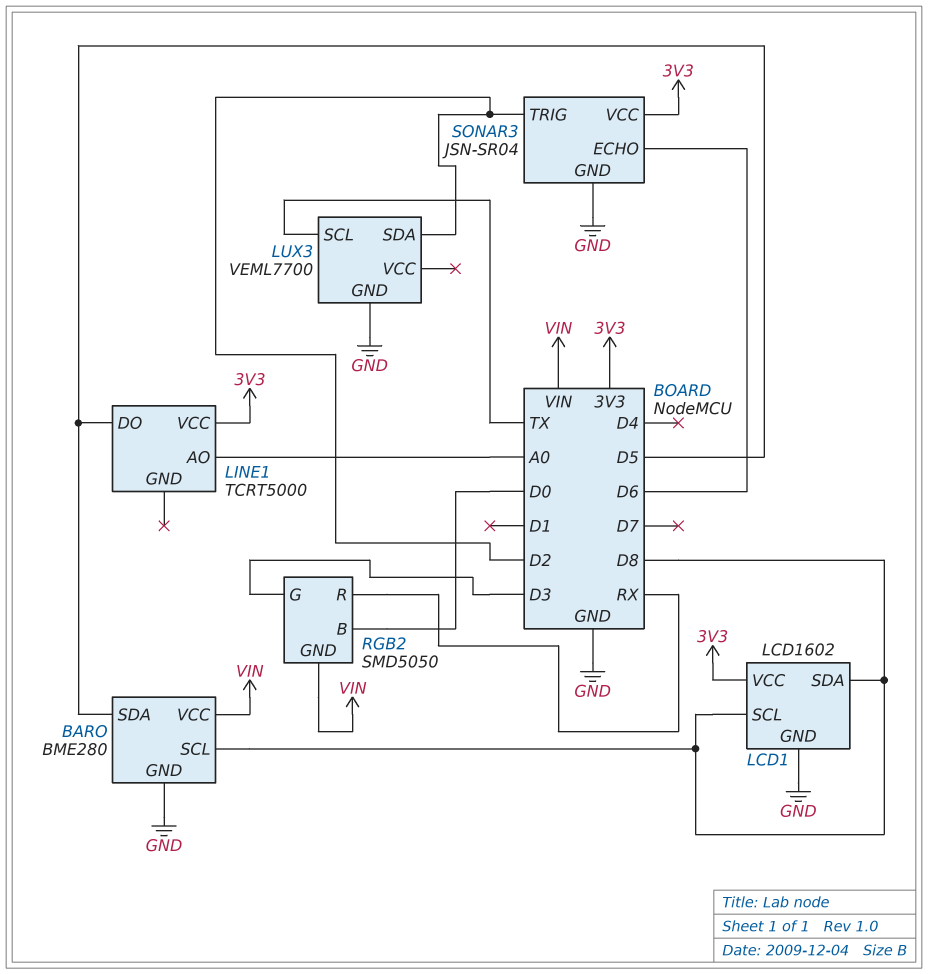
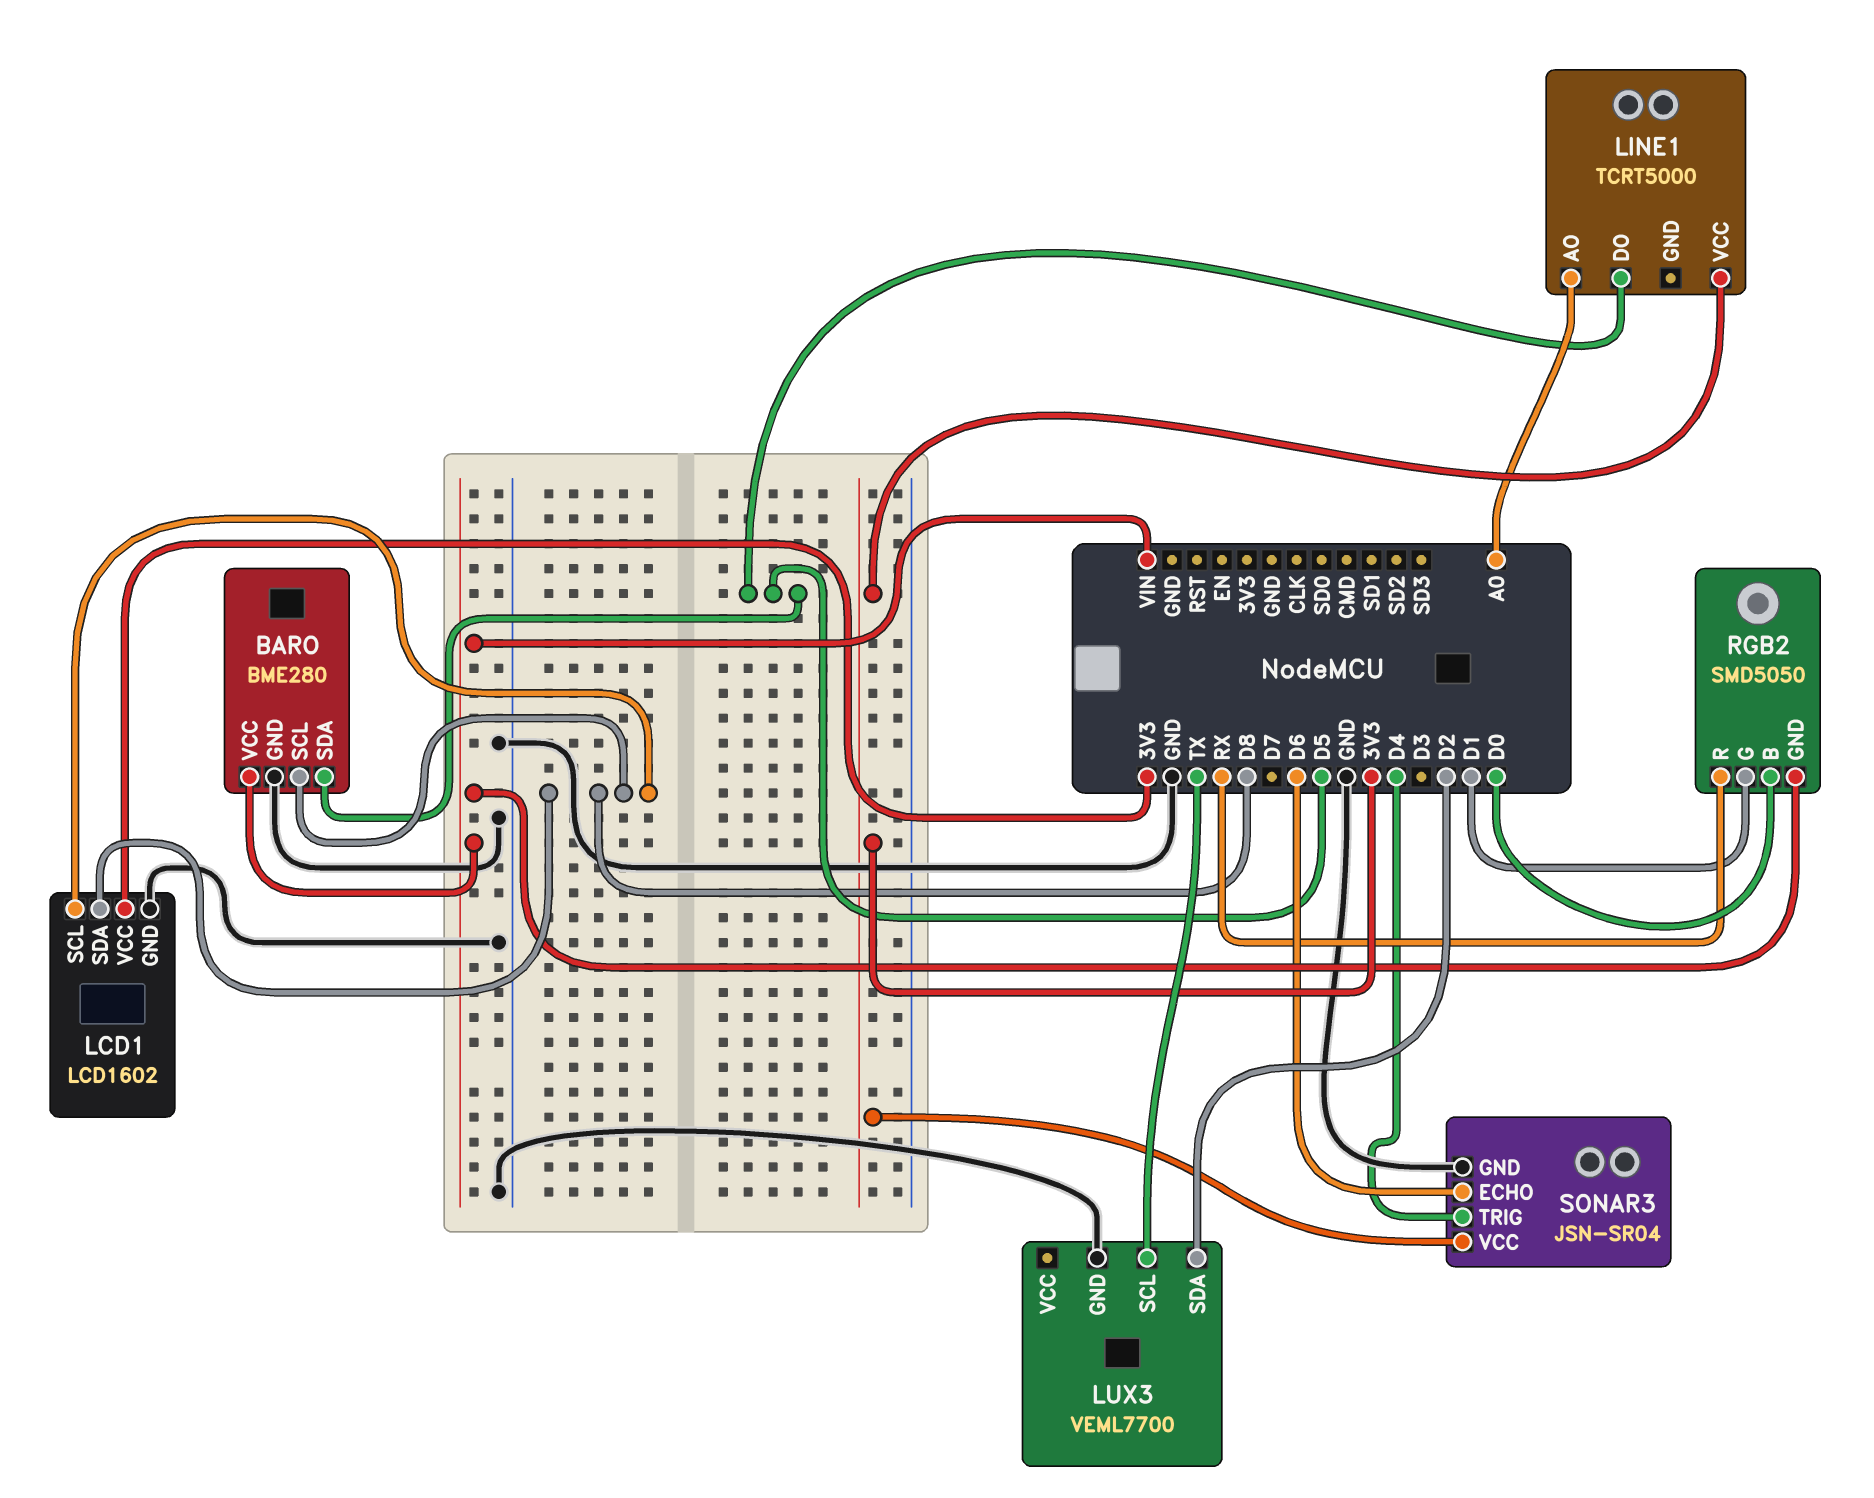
RGB2 pin G: D3 -> D1
SONAR3 pin TRIG: D2 -> D4

